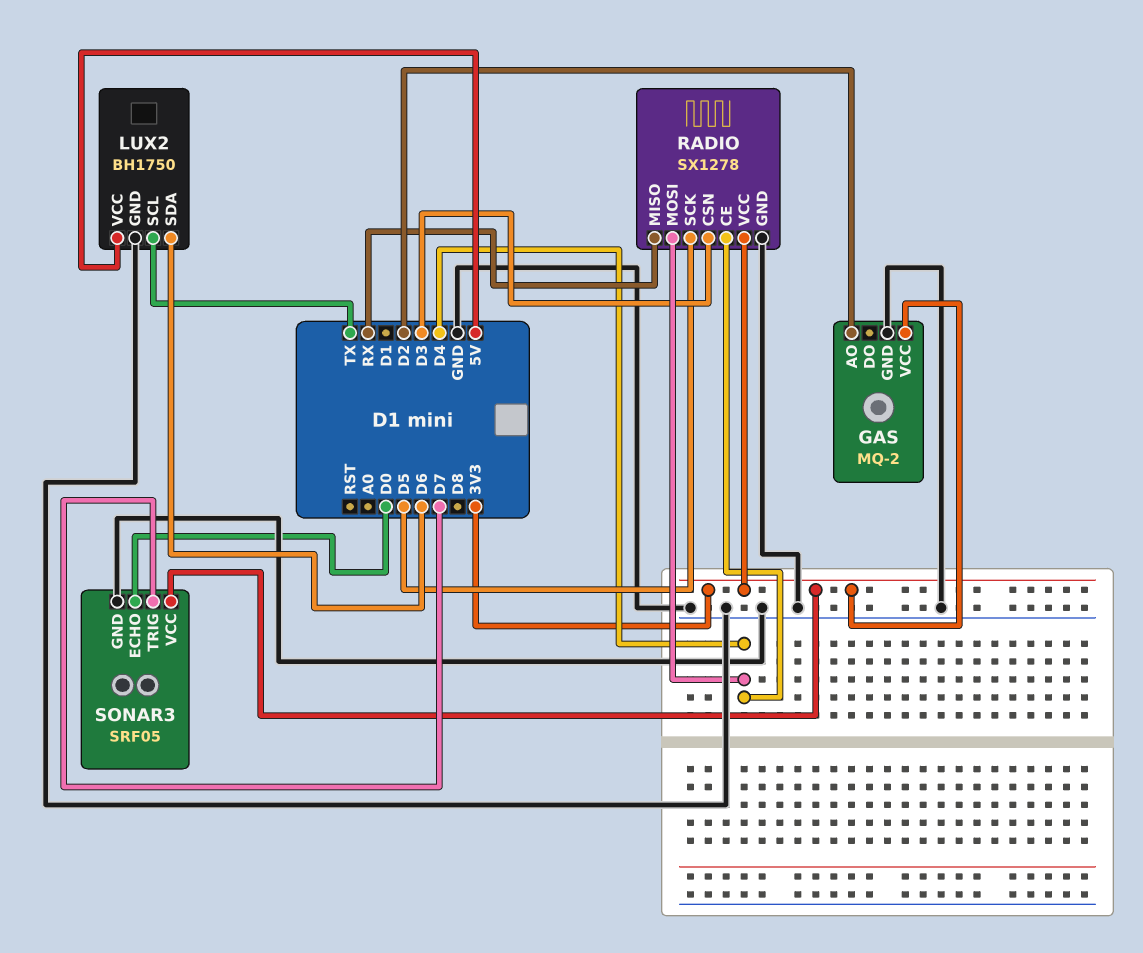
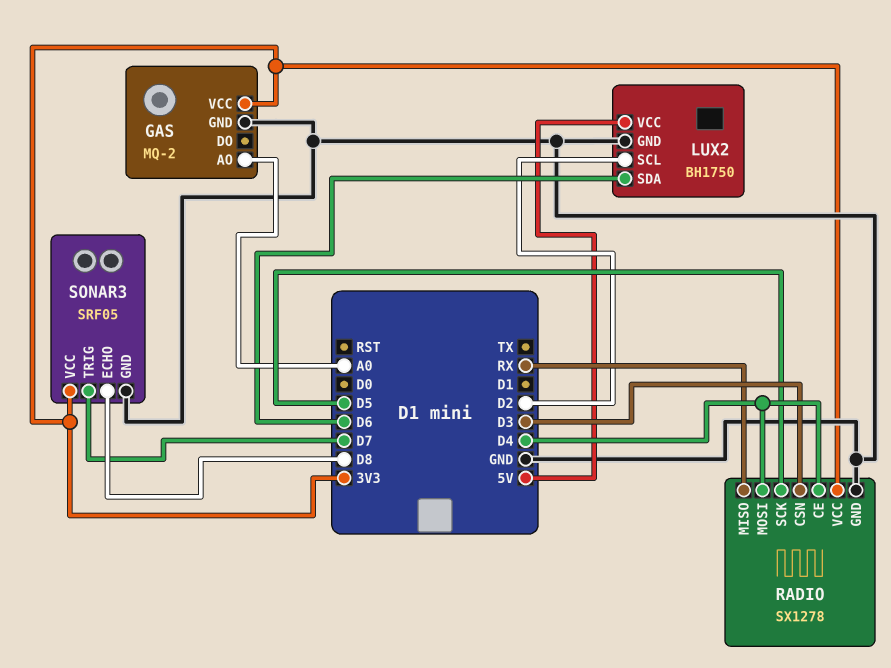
GAS pin AO: D2 -> A0
LUX2 pin SCL: TX -> D2
SONAR3 pin ECHO: D0 -> D8

